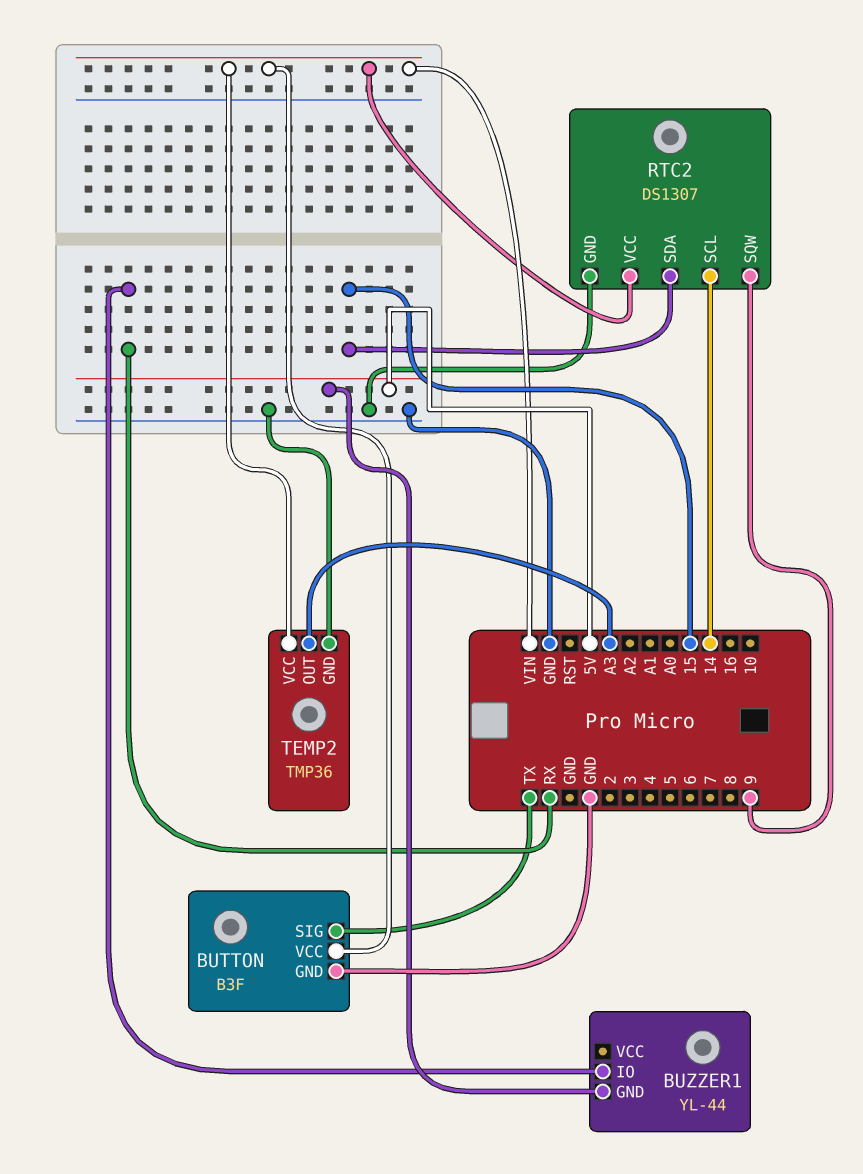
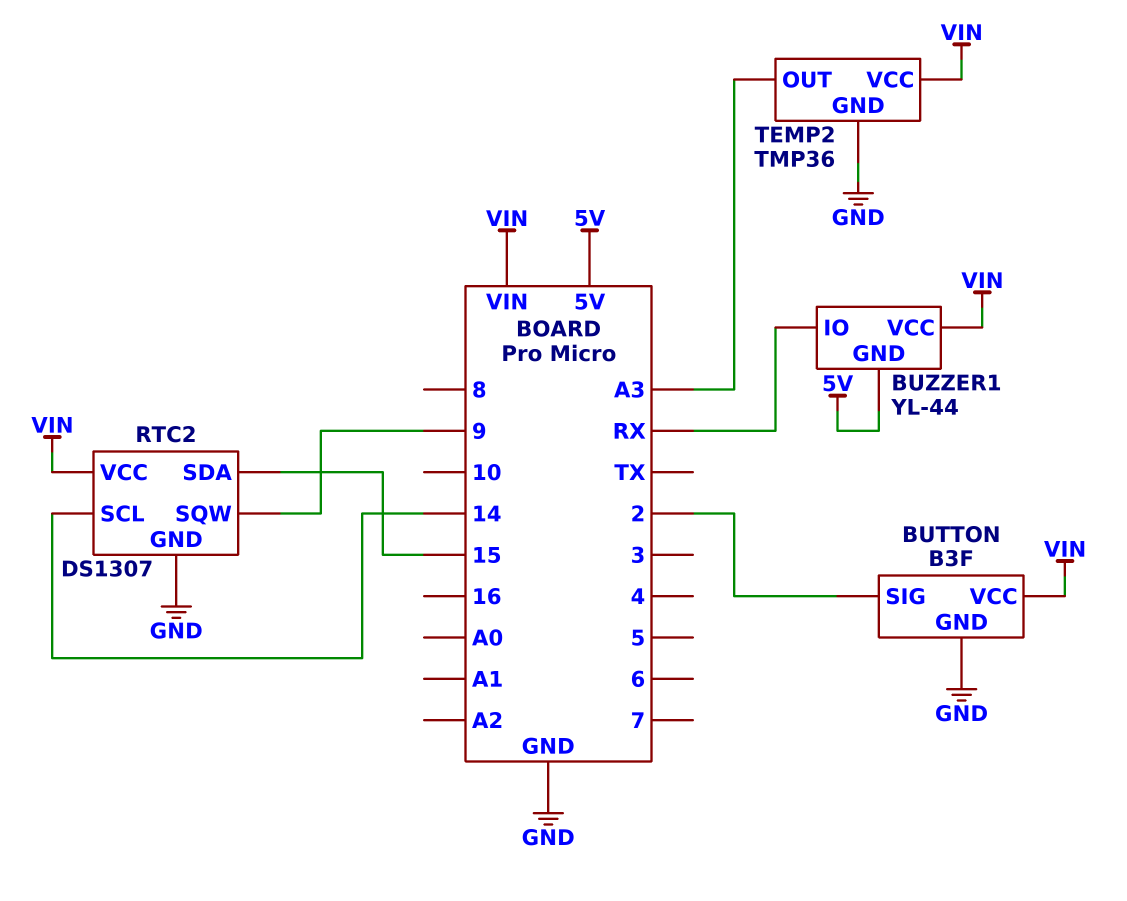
BUTTON pin SIG: TX -> 2
BUZZER1 pin VCC: none -> VIN

